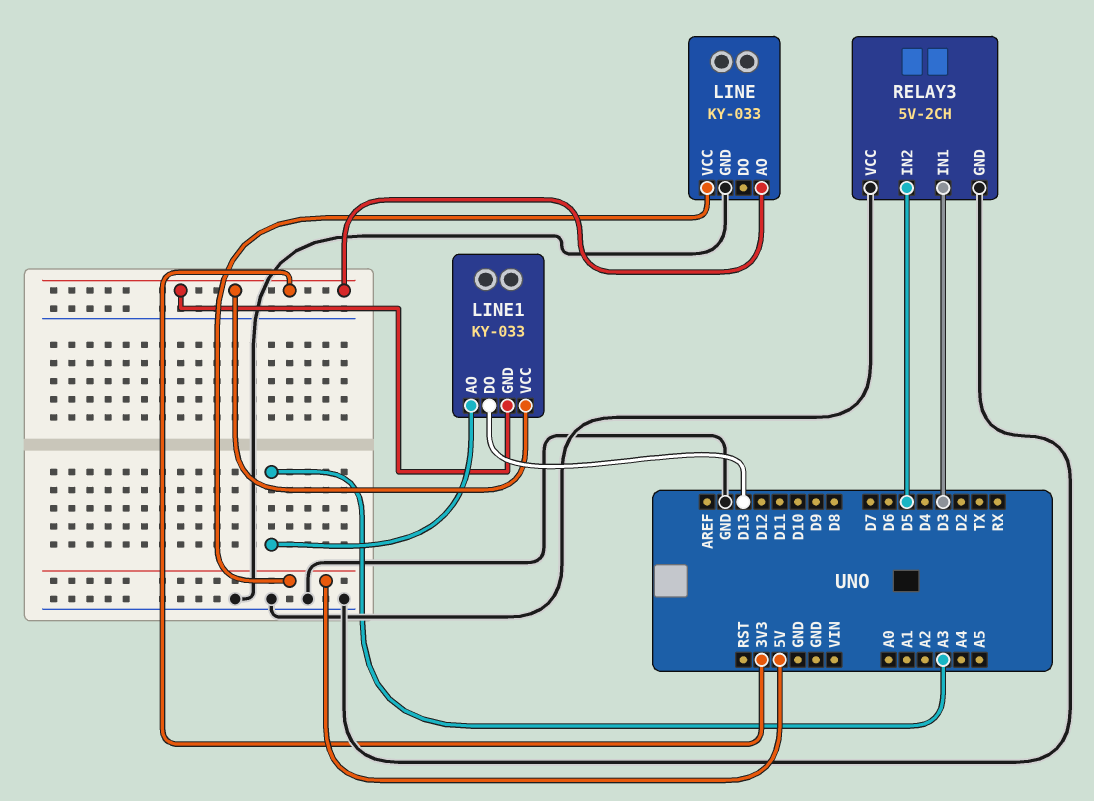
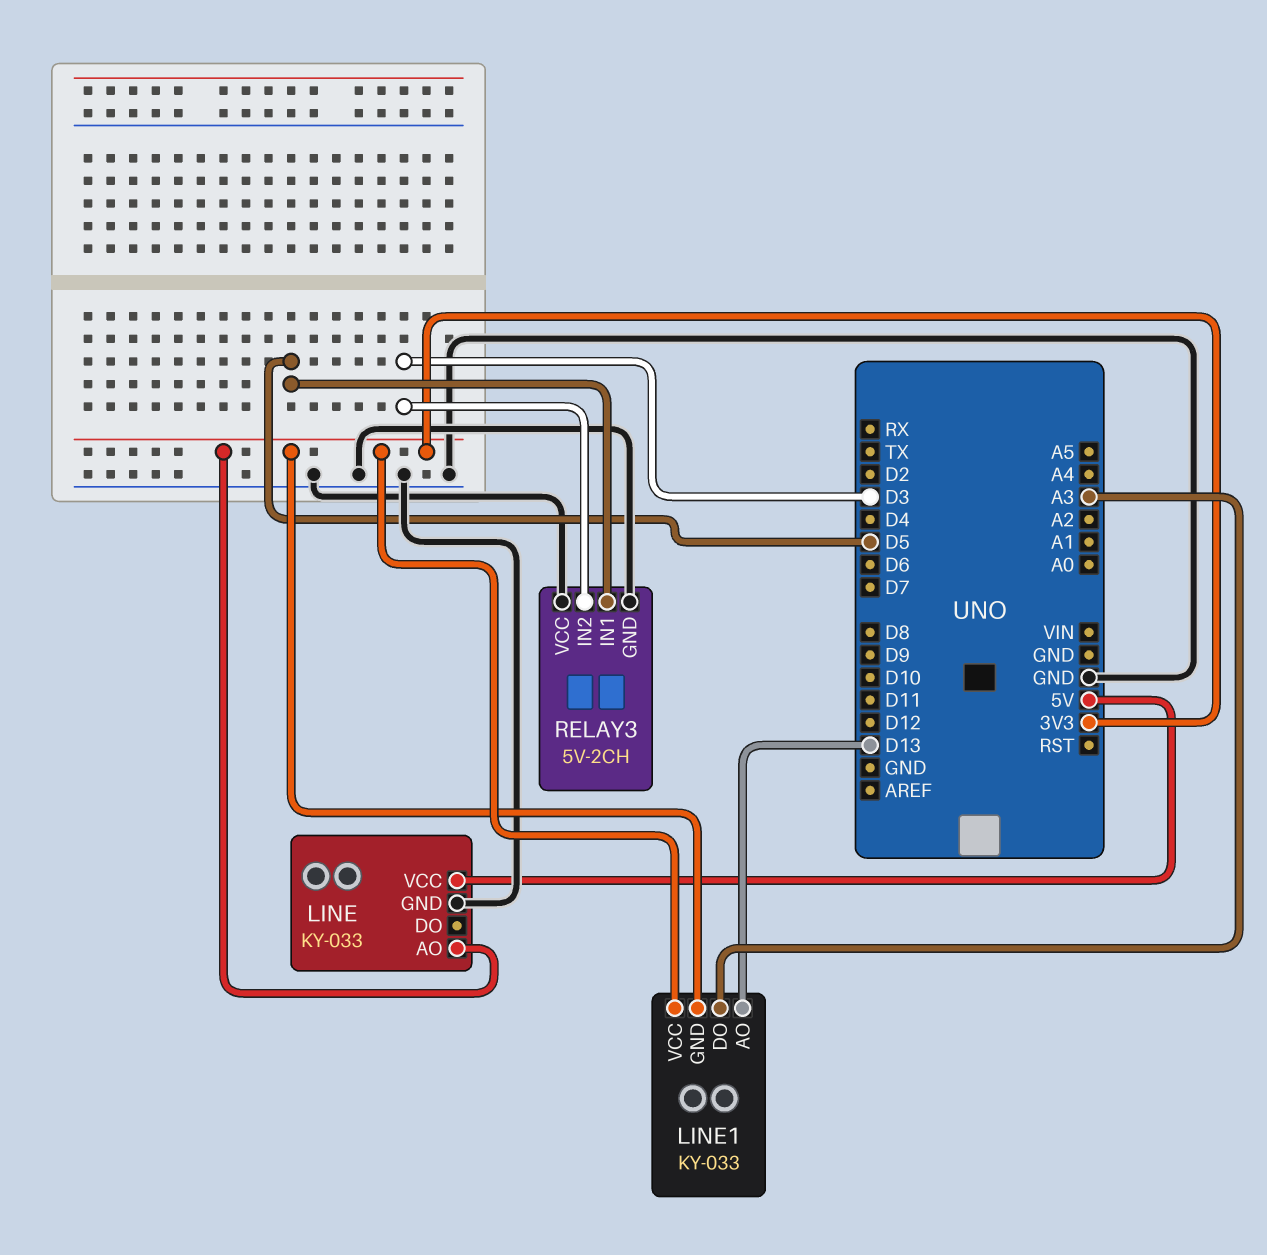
LINE1 pin AO: A3 -> D13
LINE1 pin DO: D13 -> A3
RELAY3 pin IN1: D3 -> D5
RELAY3 pin IN2: D5 -> D3

